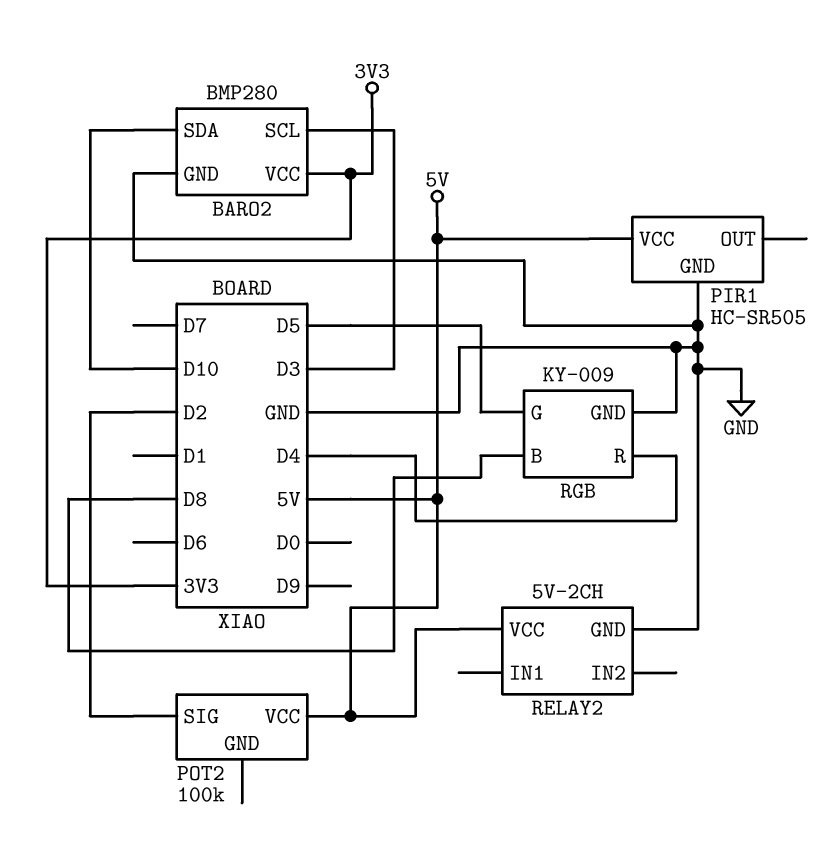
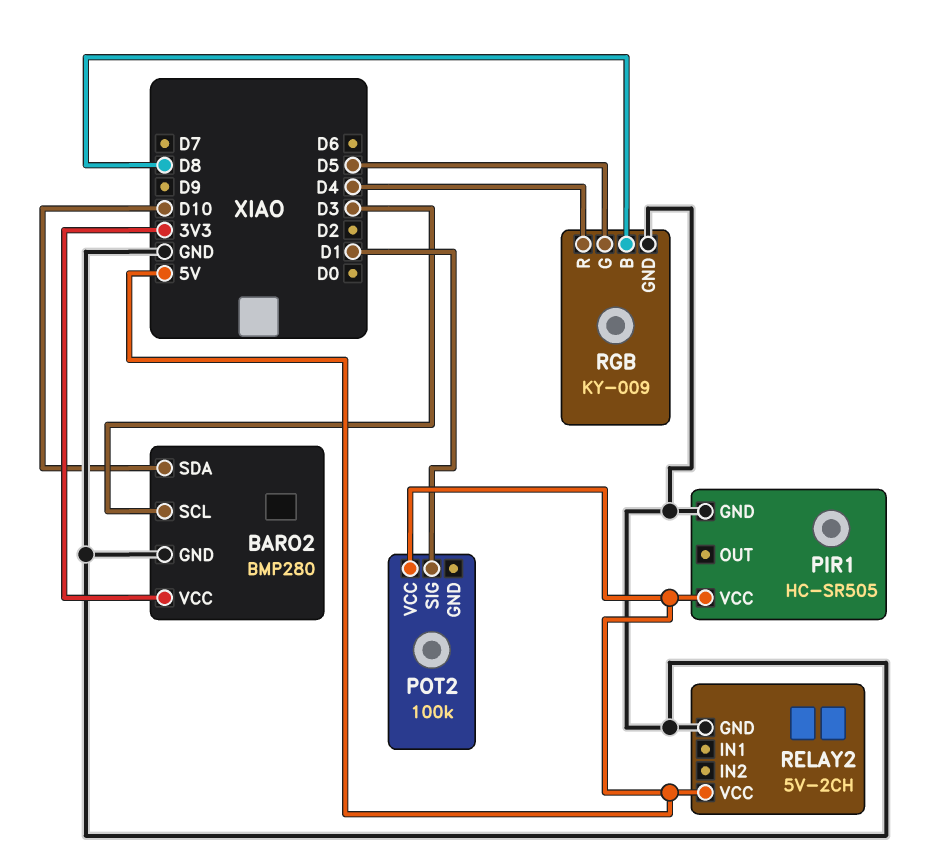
POT2 pin SIG: D2 -> D1

